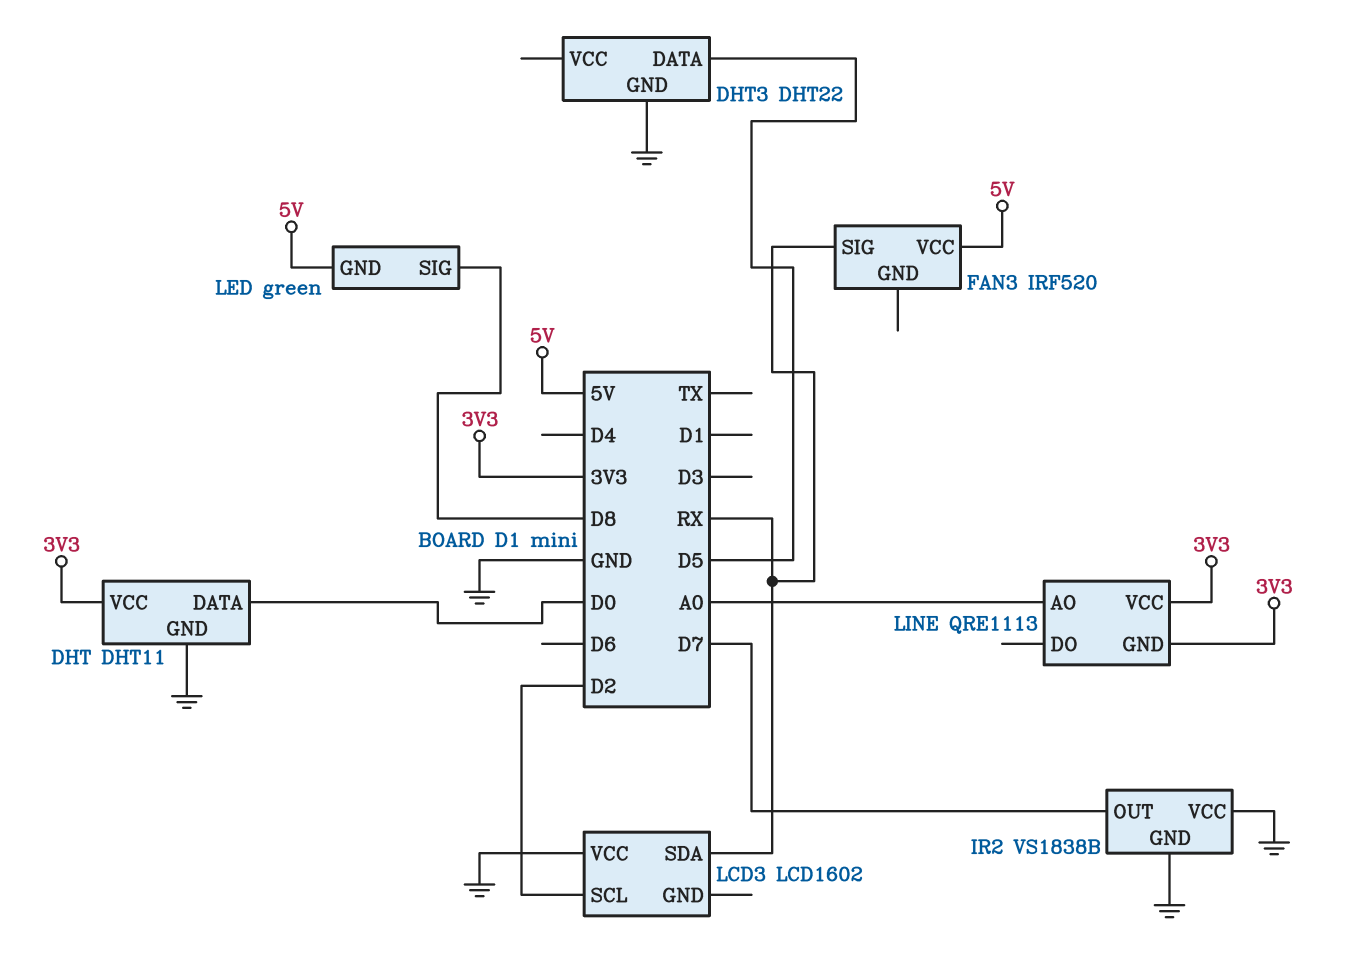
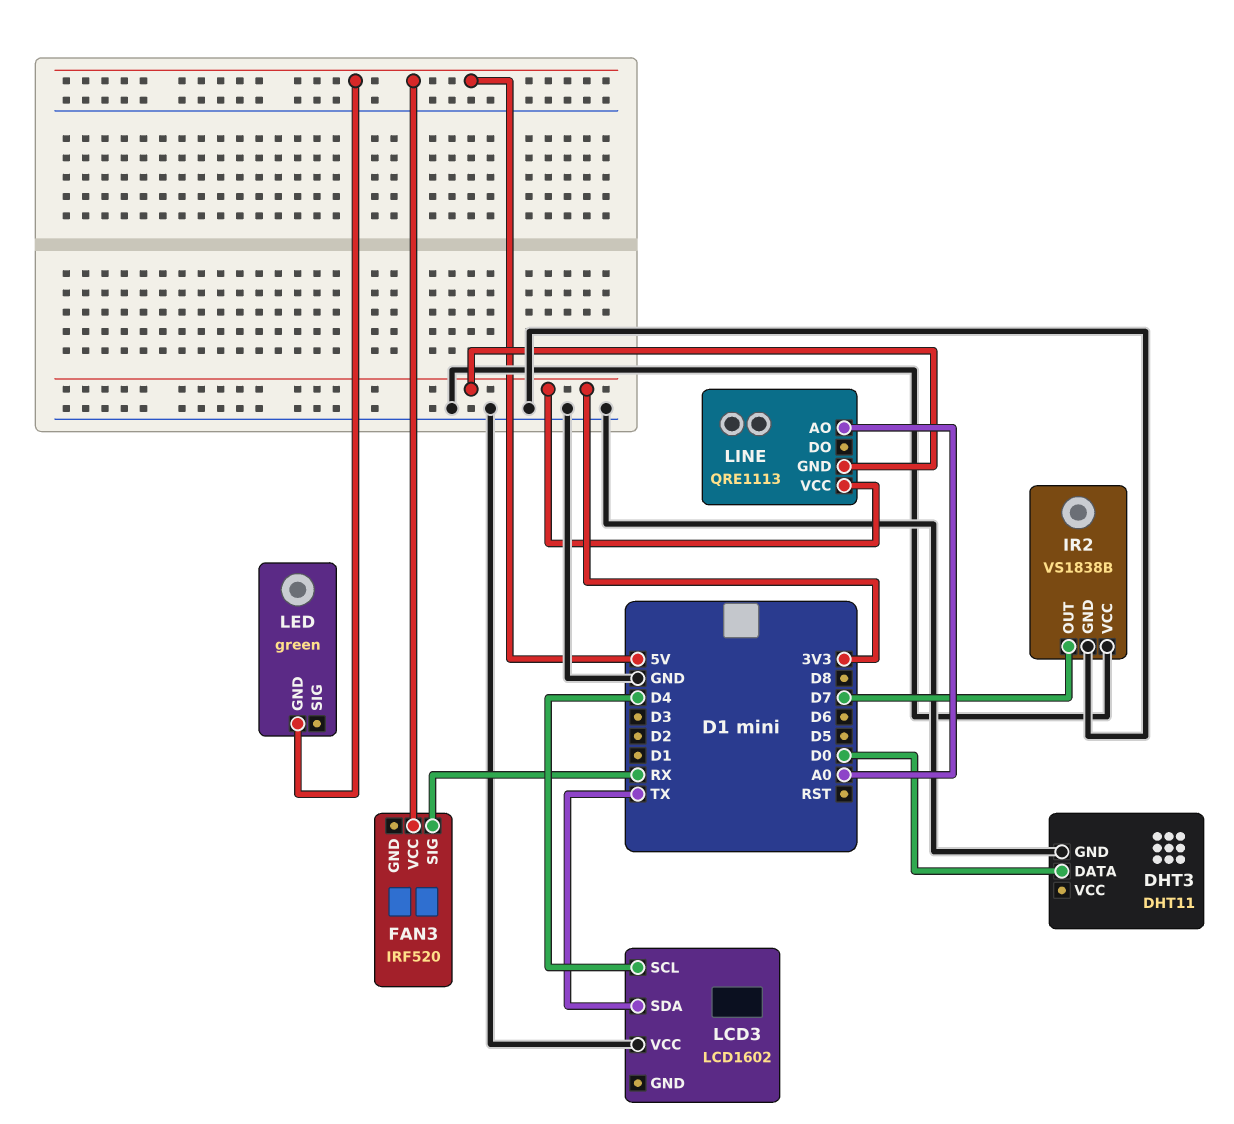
DHT: DHT11 -> none
DHT pin DATA: D0 -> none
DHT pin GND: GND -> none
DHT pin VCC: 3V3 -> none
DHT3: DHT22 -> DHT11
DHT3 pin DATA: D5 -> D0
LCD3 pin SCL: D2 -> D4
LCD3 pin SDA: RX -> TX
LED pin SIG: D8 -> none

